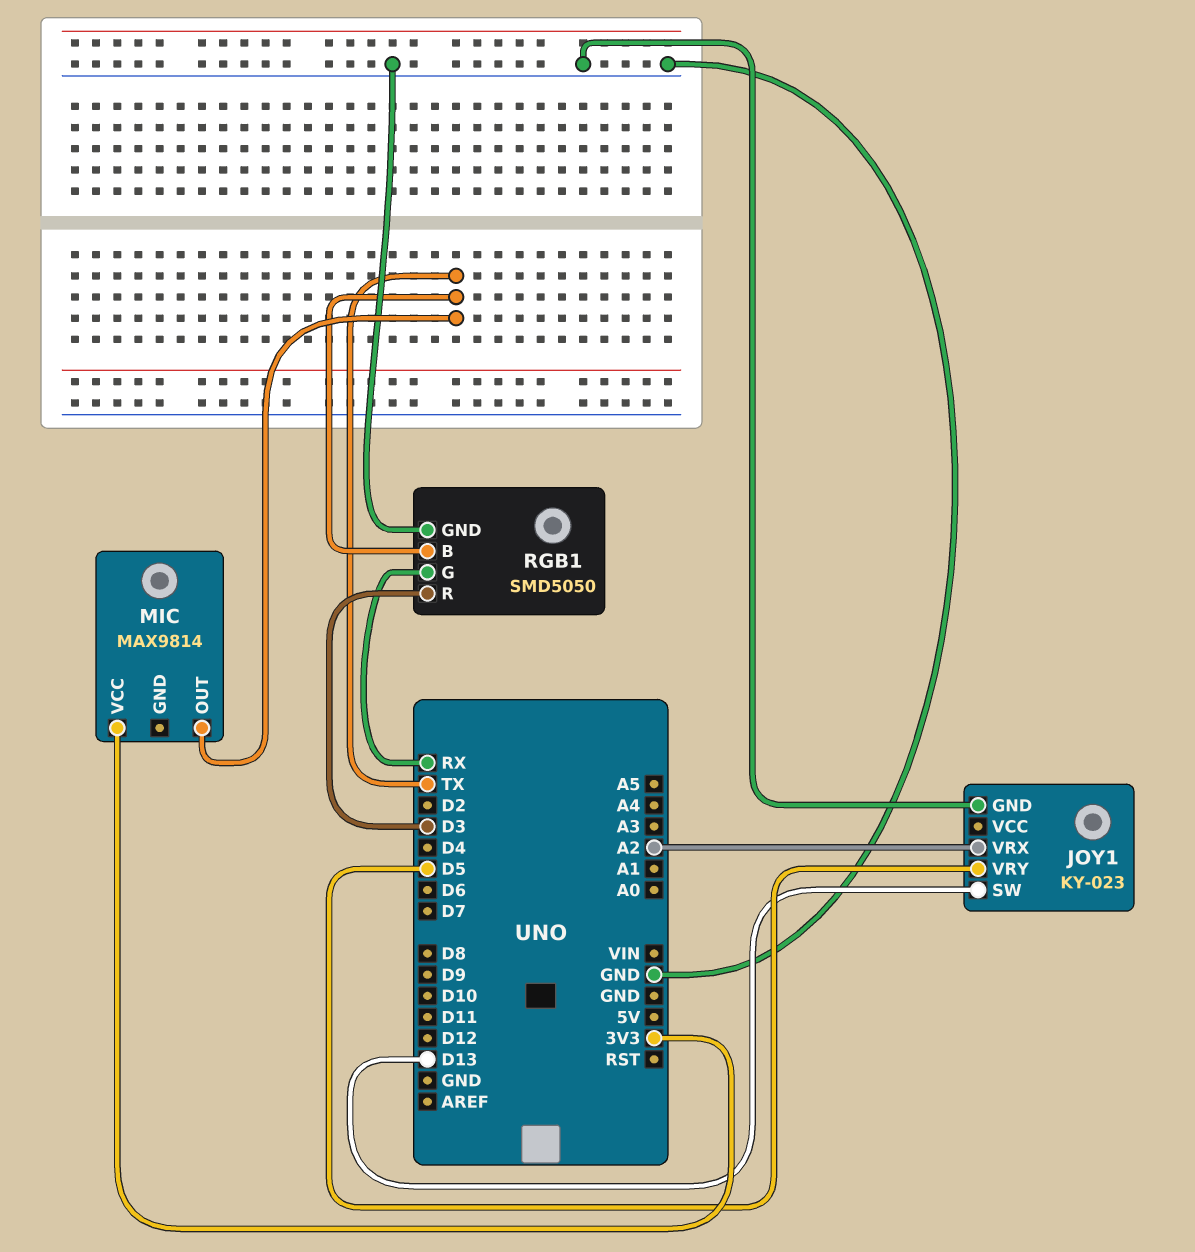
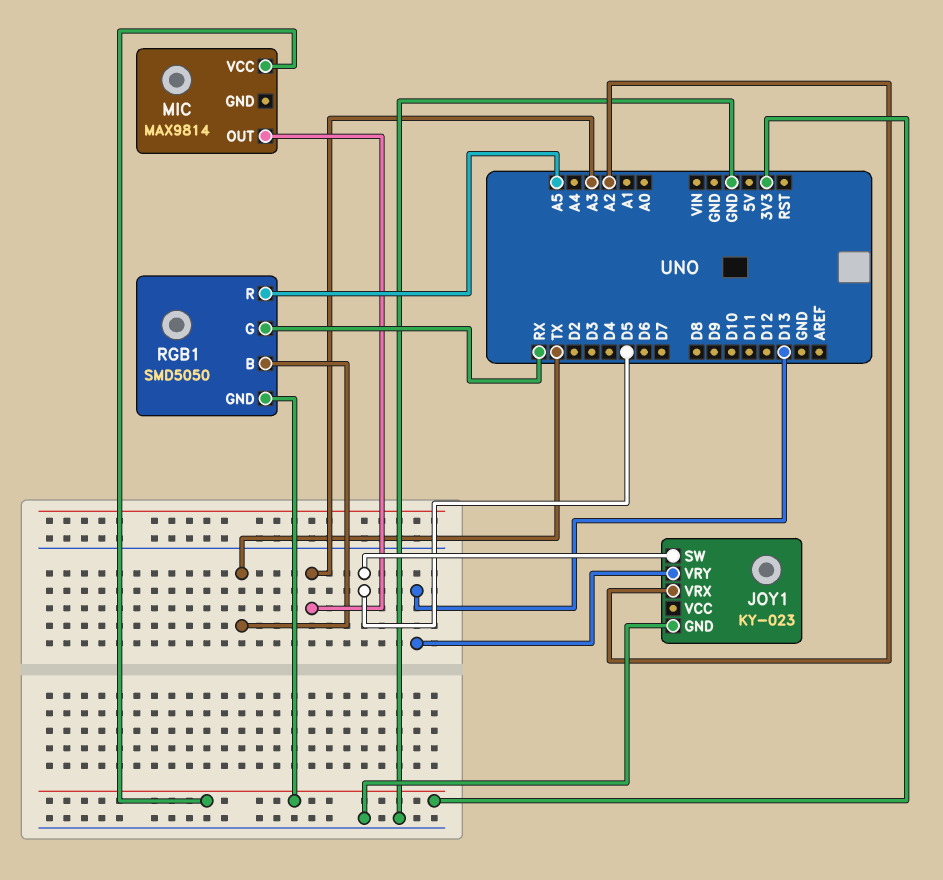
JOY1 pin SW: D13 -> D5
JOY1 pin VRY: D5 -> D13
MIC pin OUT: TX -> A3
RGB1 pin GND: GND -> 3V3
RGB1 pin R: D3 -> A5

